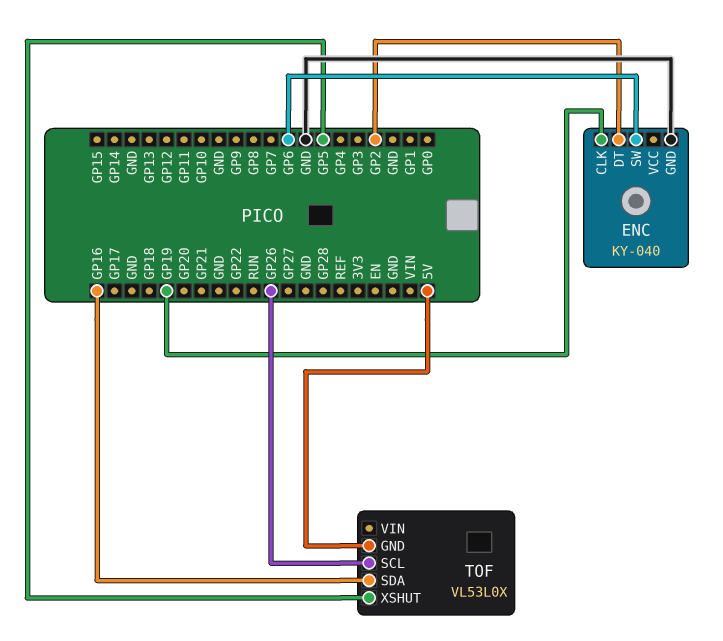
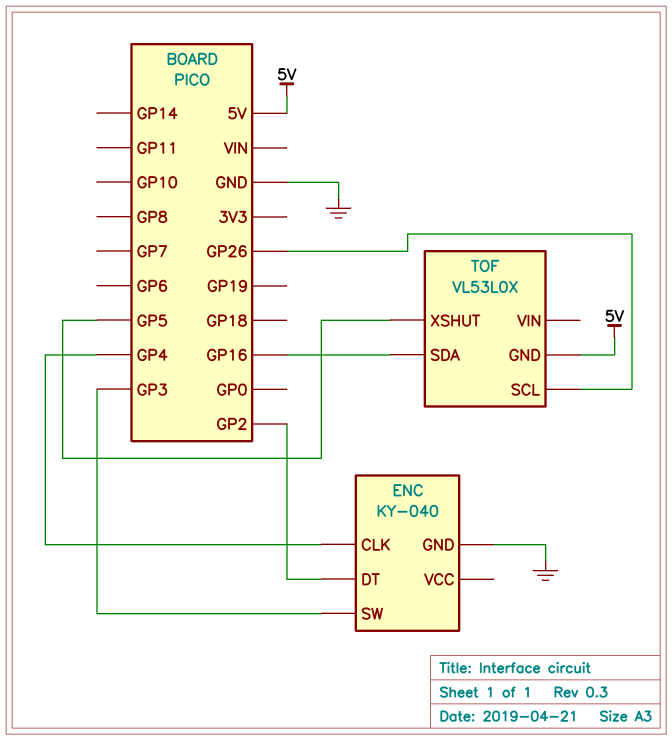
ENC pin CLK: GP19 -> GP4
ENC pin SW: GP6 -> GP3

